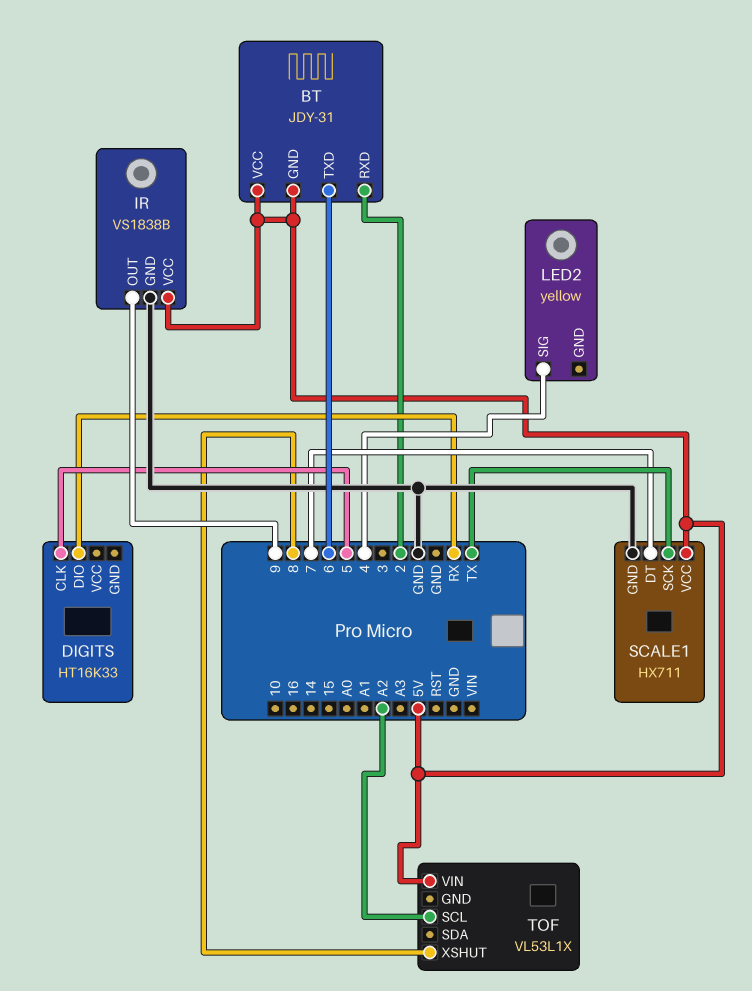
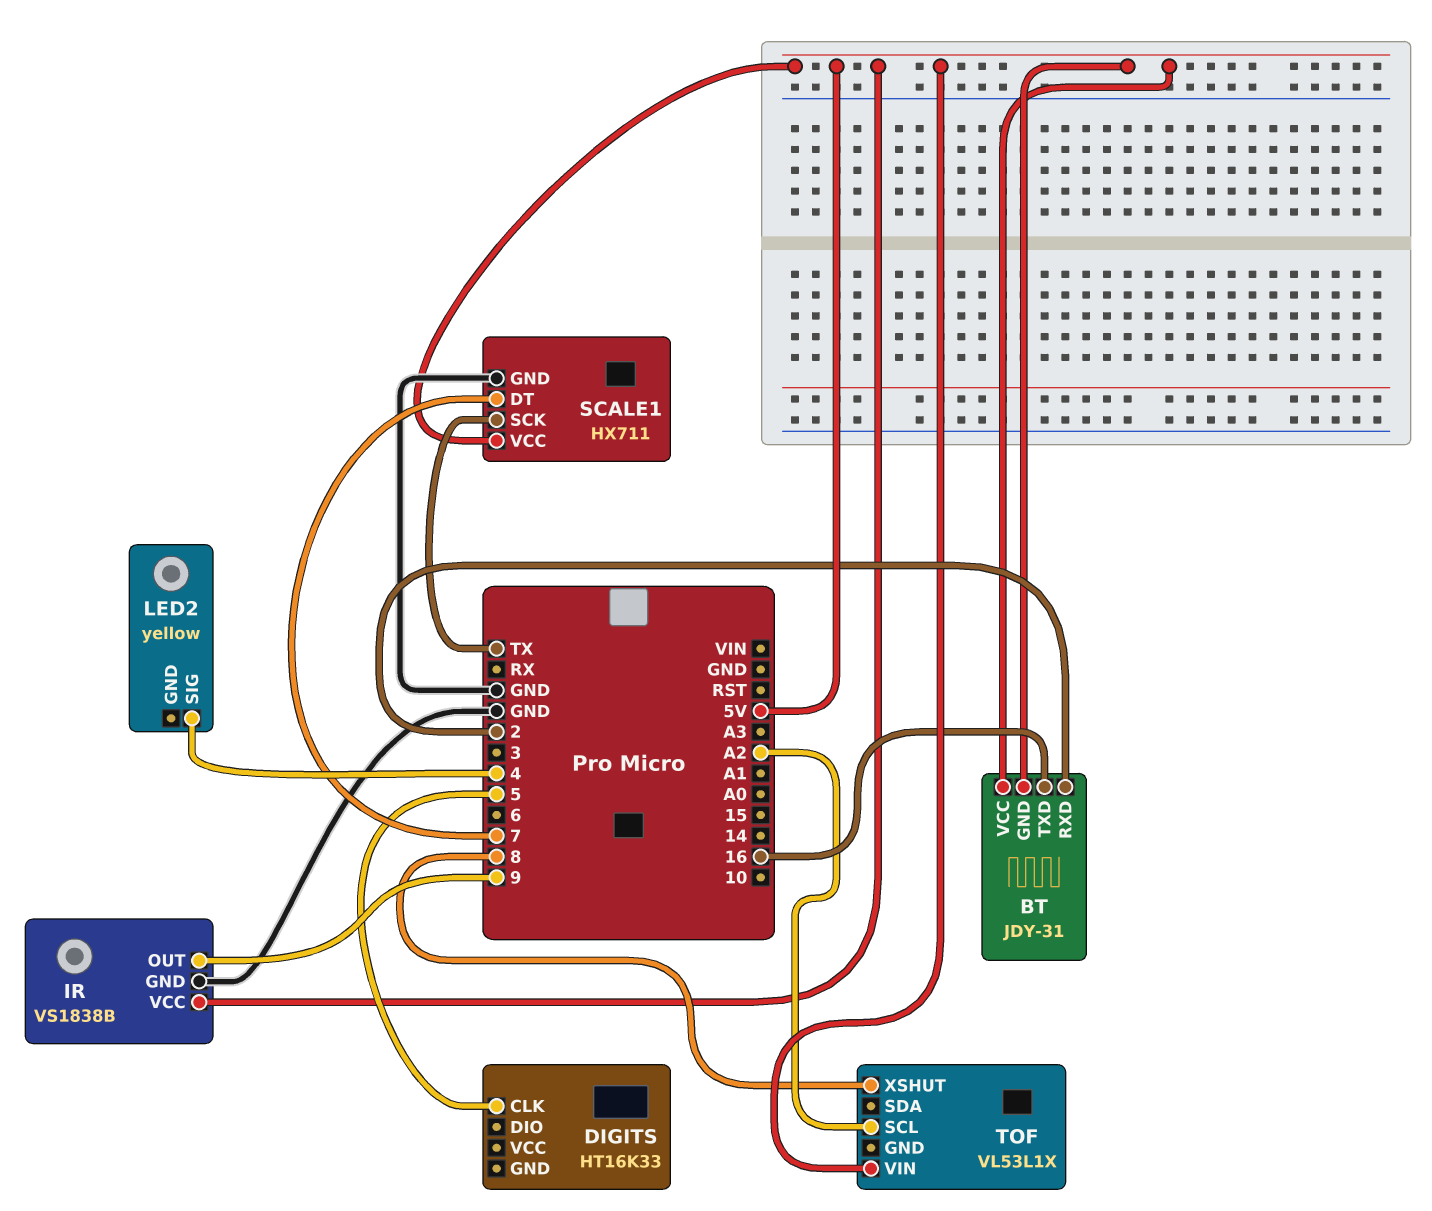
BT pin TXD: 6 -> 16
DIGITS pin DIO: RX -> none

